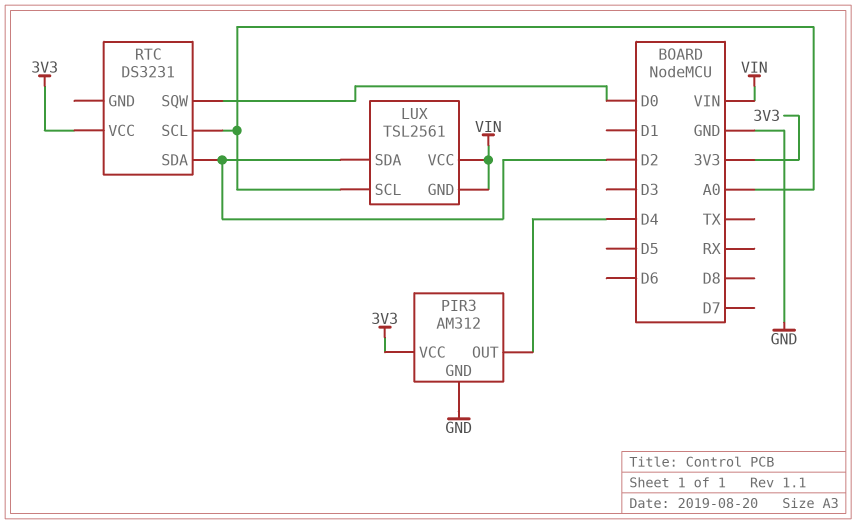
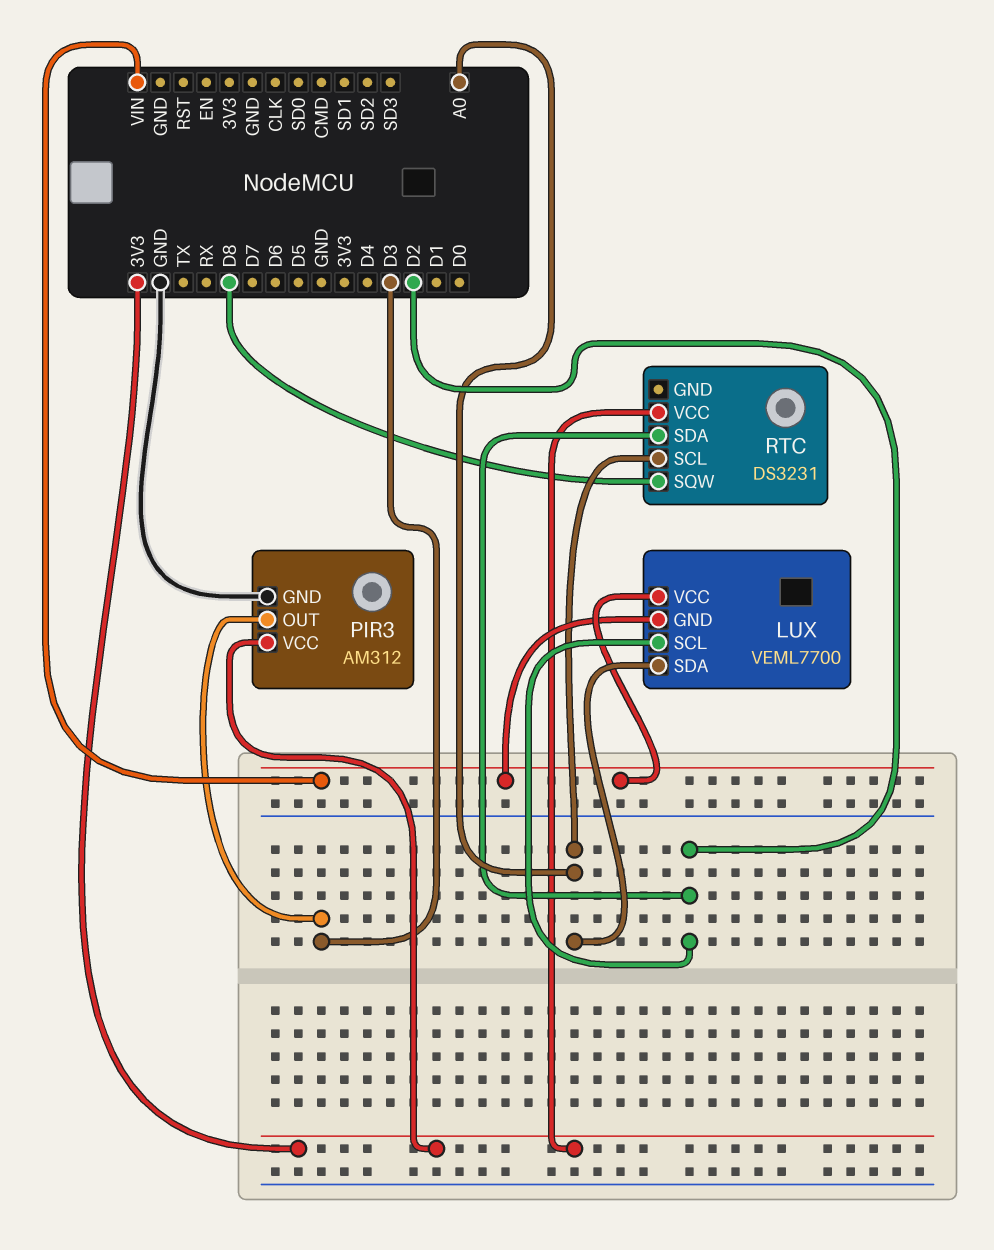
LUX: TSL2561 -> VEML7700
LUX pin SCL: A0 -> D2
LUX pin SDA: D2 -> A0
PIR3 pin OUT: D4 -> D3
RTC pin SQW: D0 -> D8

